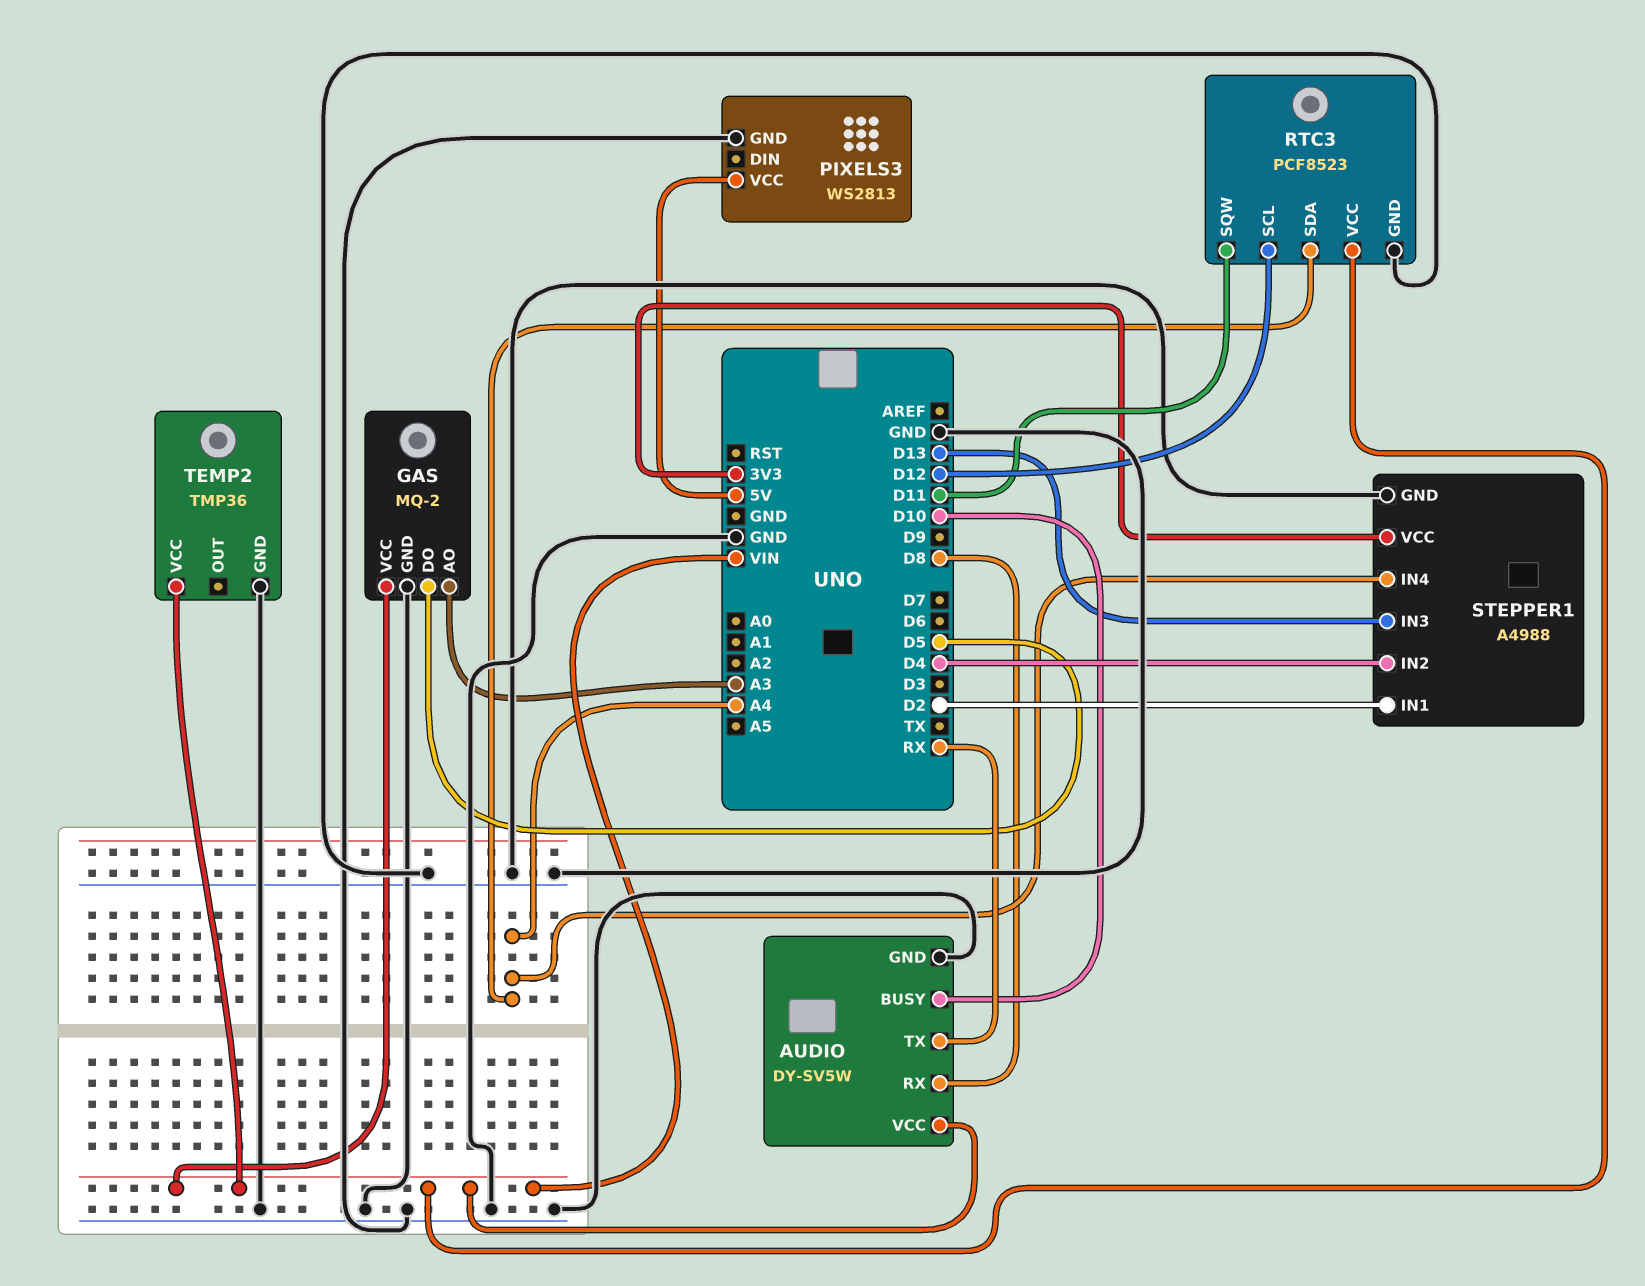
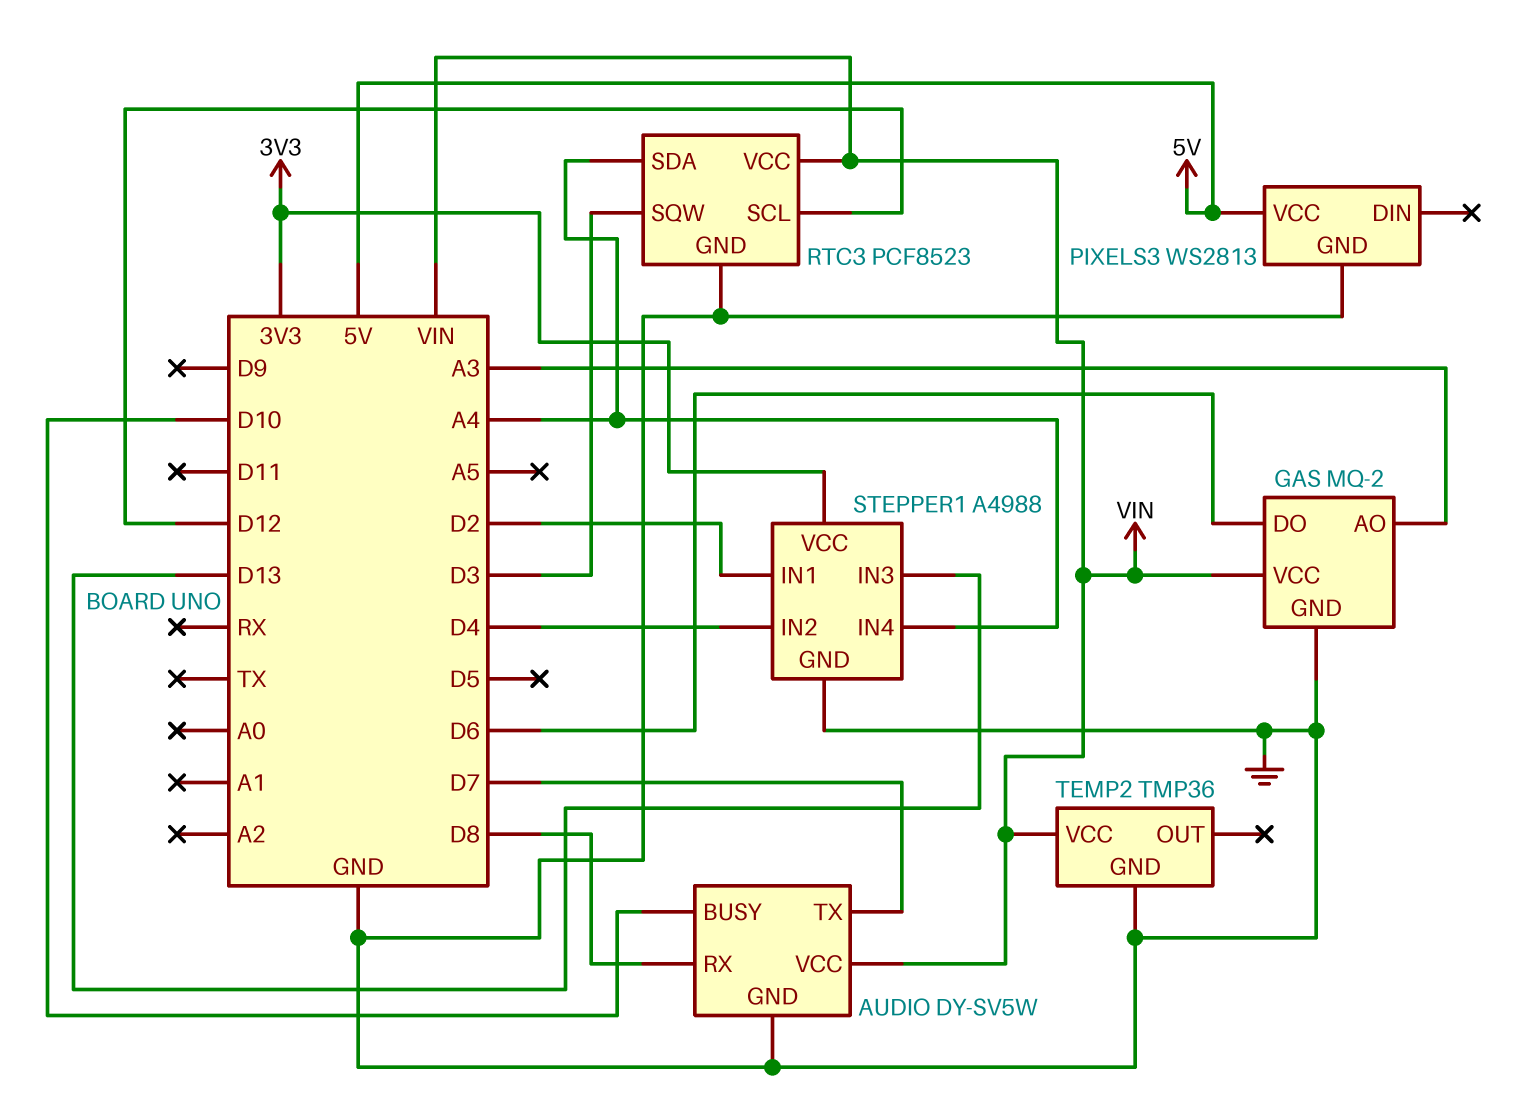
AUDIO pin TX: RX -> D7
GAS pin DO: D5 -> D6
RTC3 pin SQW: D11 -> D3

